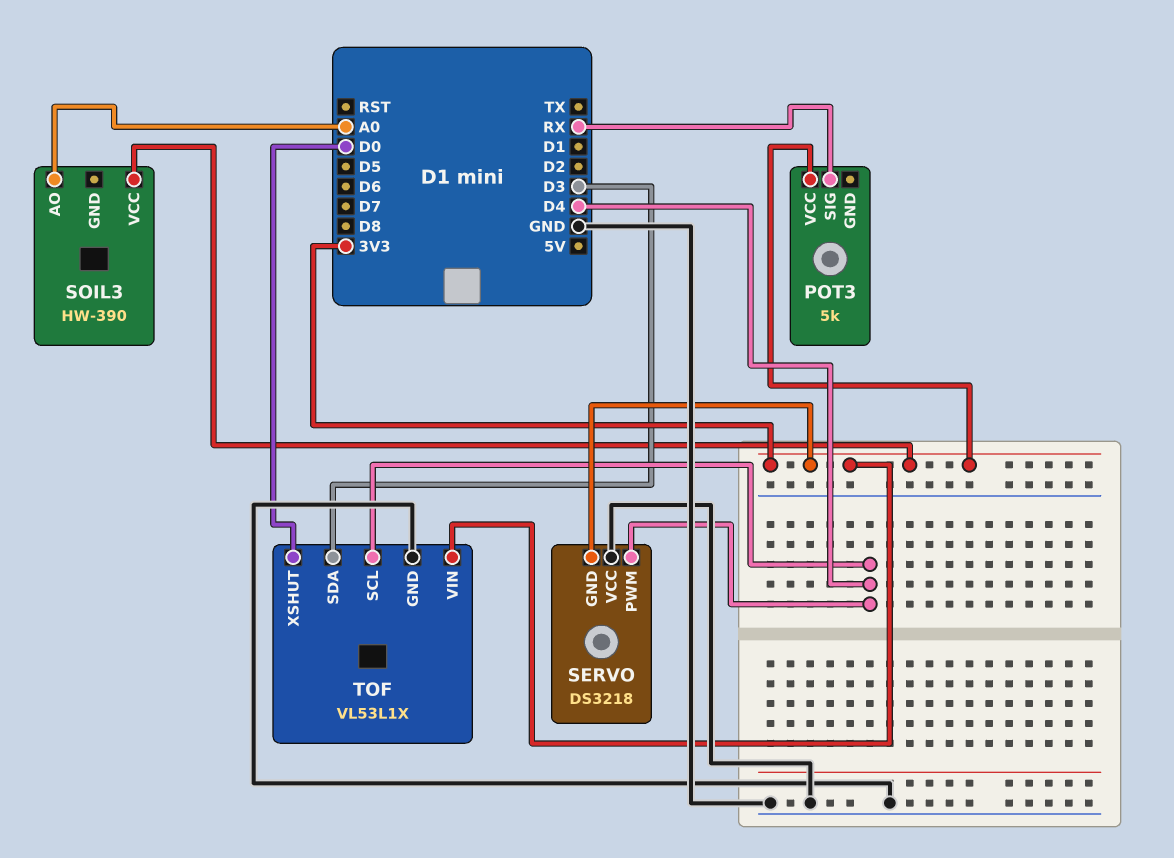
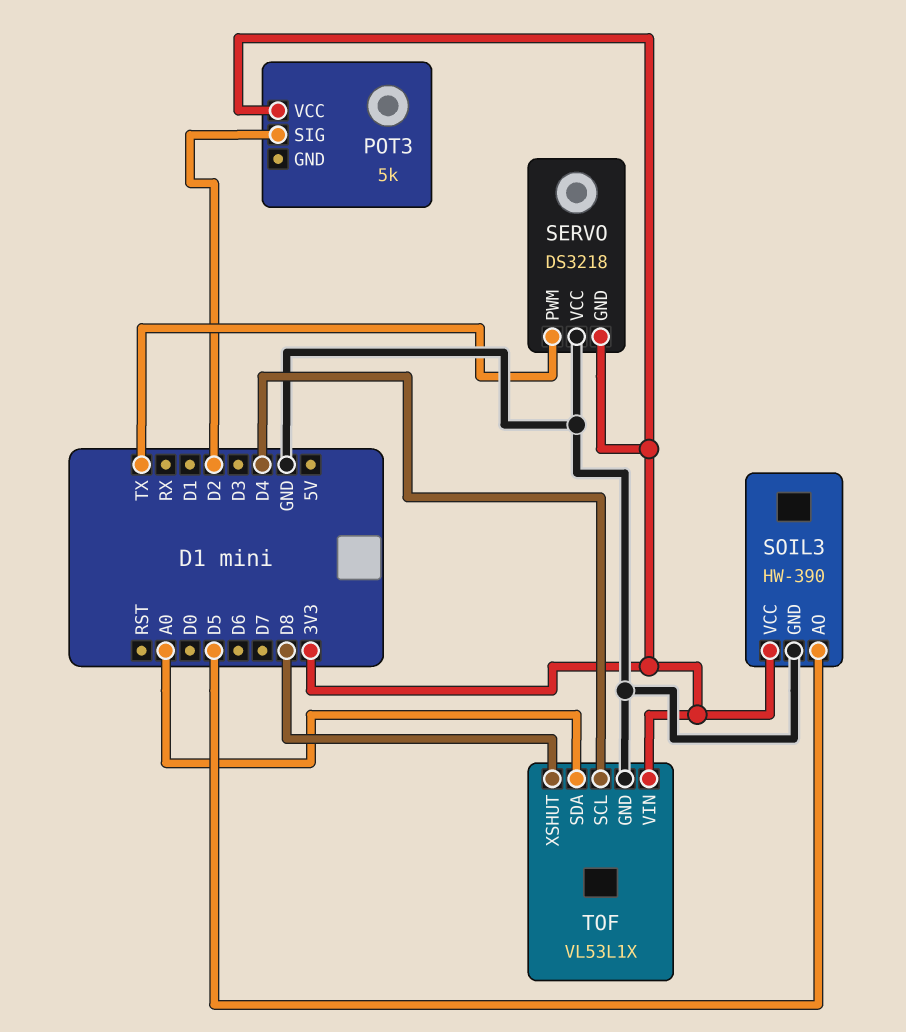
POT3 pin SIG: RX -> D2
SERVO pin PWM: D4 -> TX
SOIL3 pin AO: A0 -> D5
SOIL3 pin GND: none -> GND
TOF pin SDA: D3 -> A0
TOF pin XSHUT: D0 -> D8

